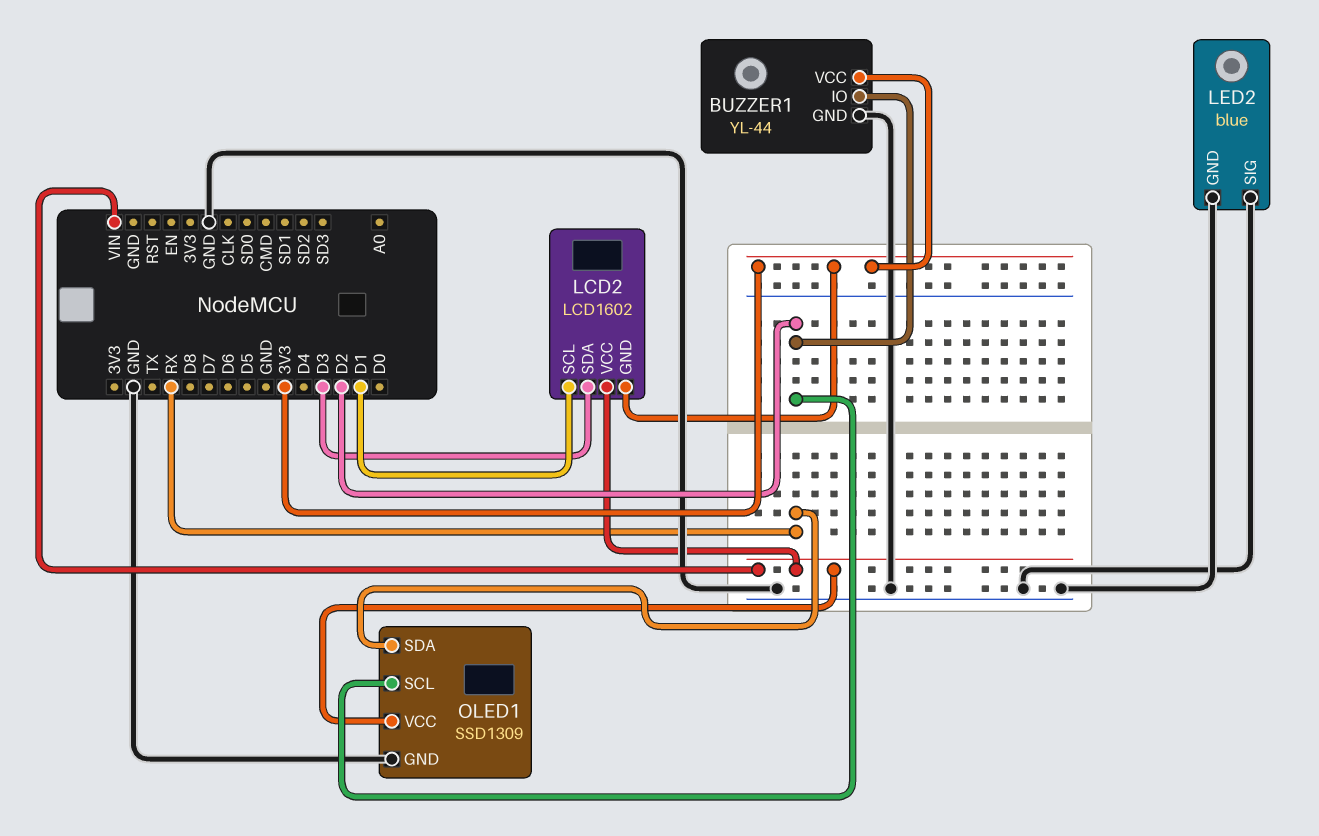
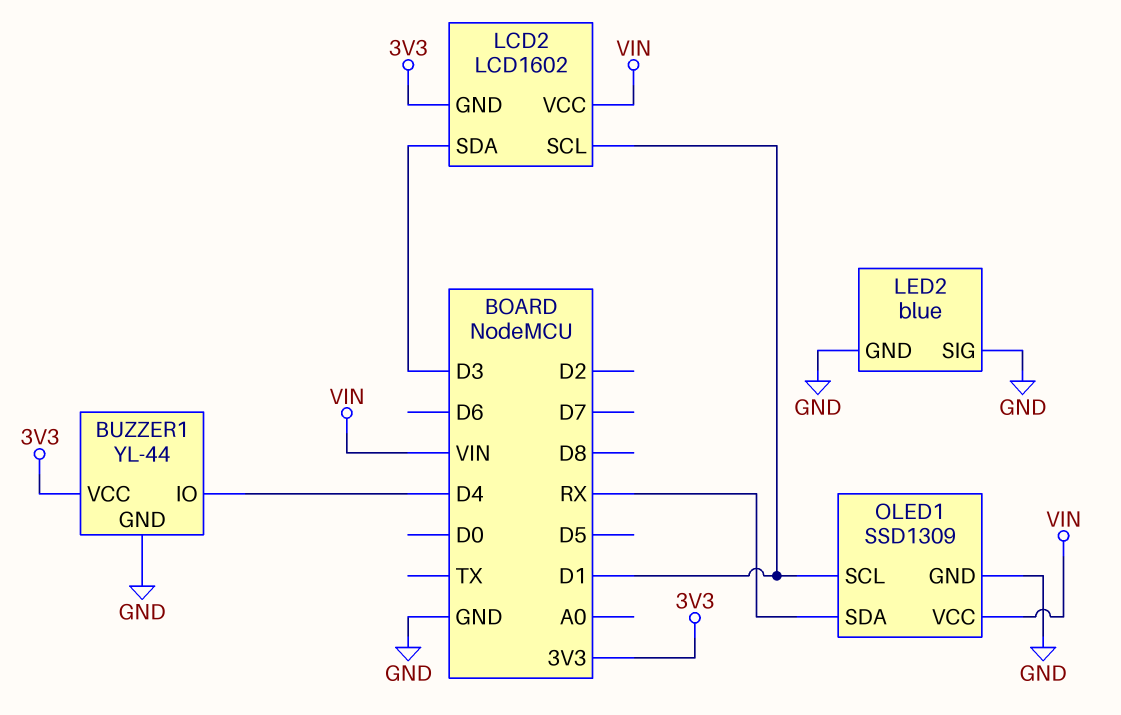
BUZZER1 pin IO: D2 -> D4
OLED1 pin SCL: D2 -> D1

